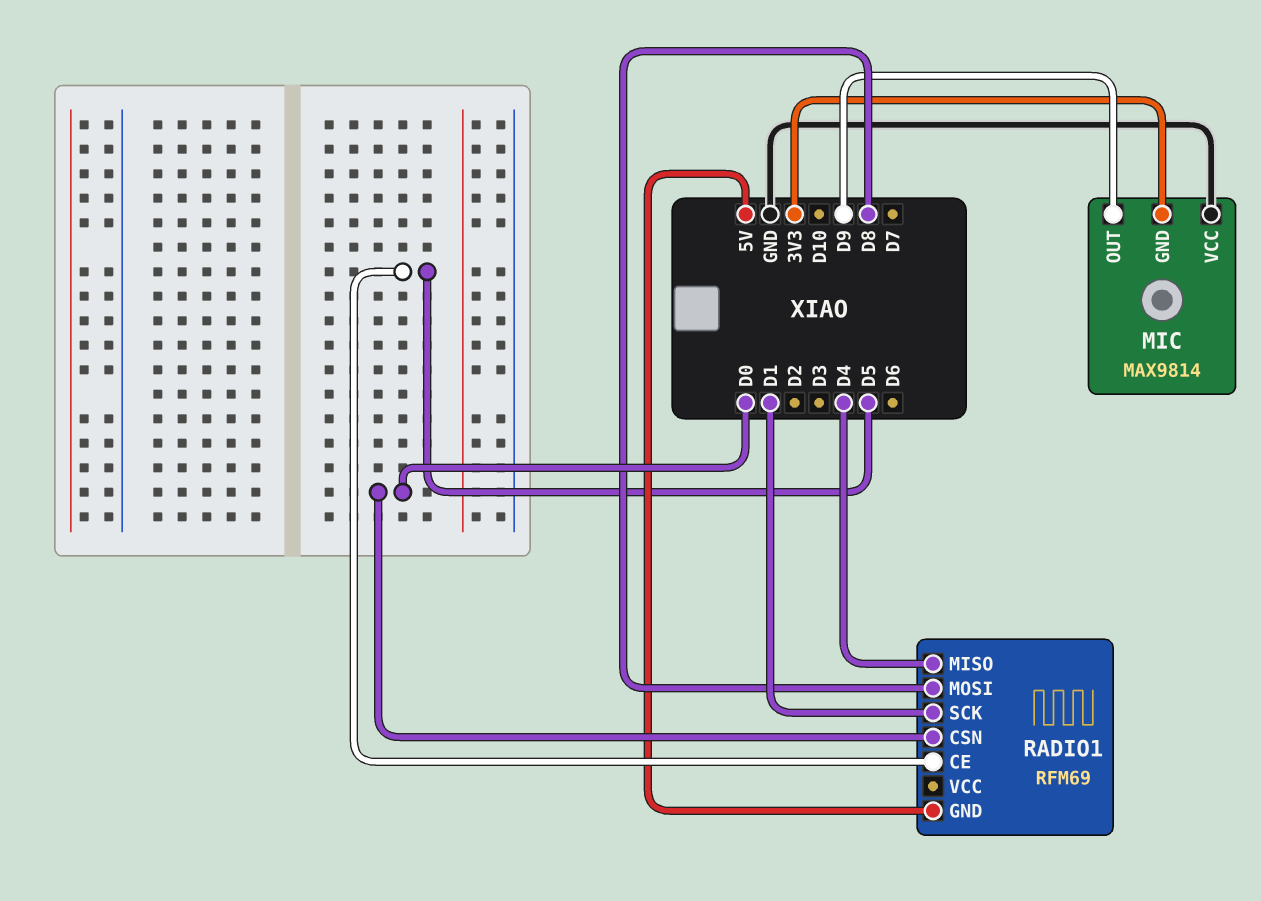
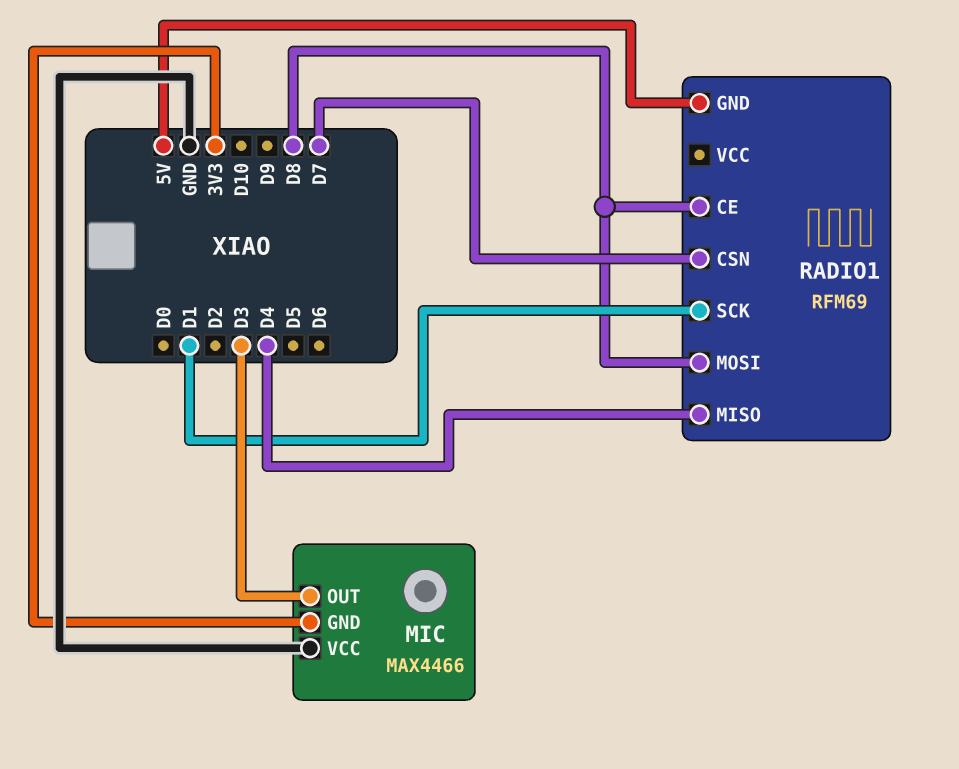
MIC: MAX9814 -> MAX4466
MIC pin OUT: D9 -> D3
RADIO1 pin CE: D5 -> D8
RADIO1 pin CSN: D0 -> D7

